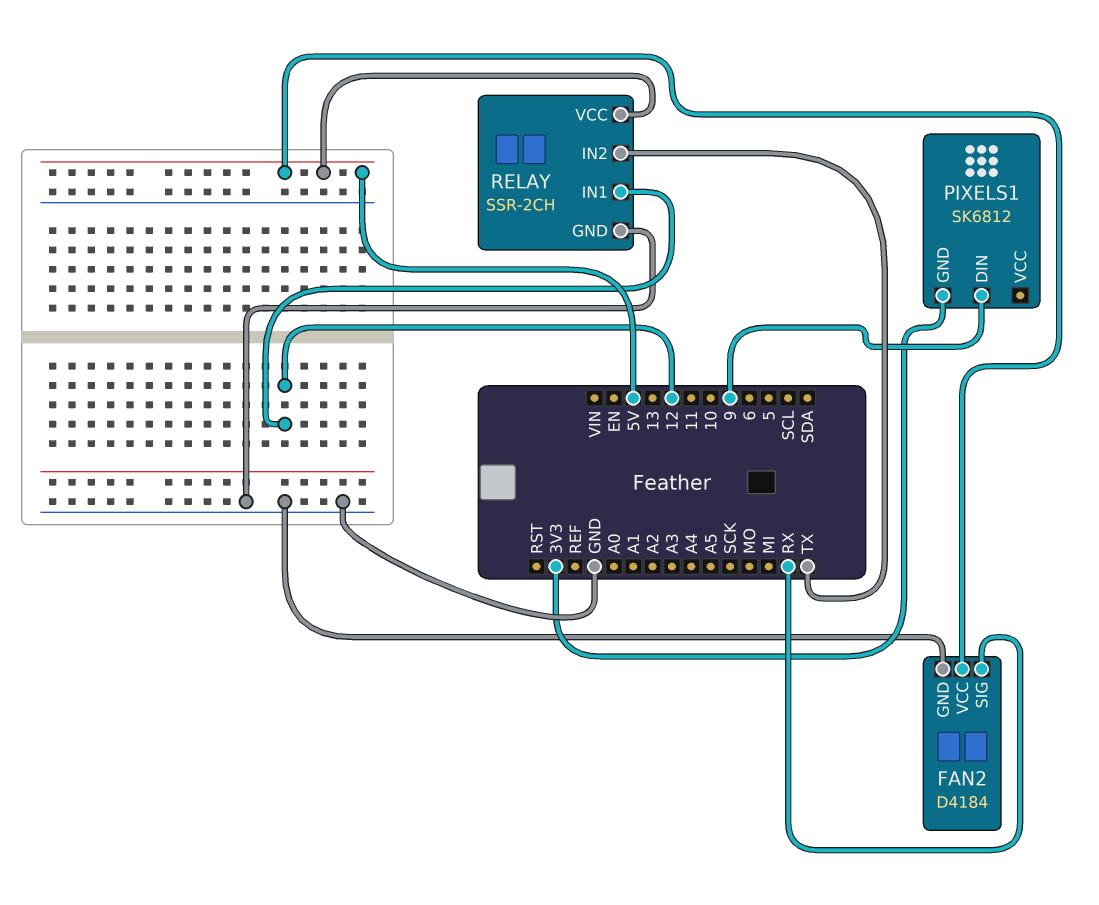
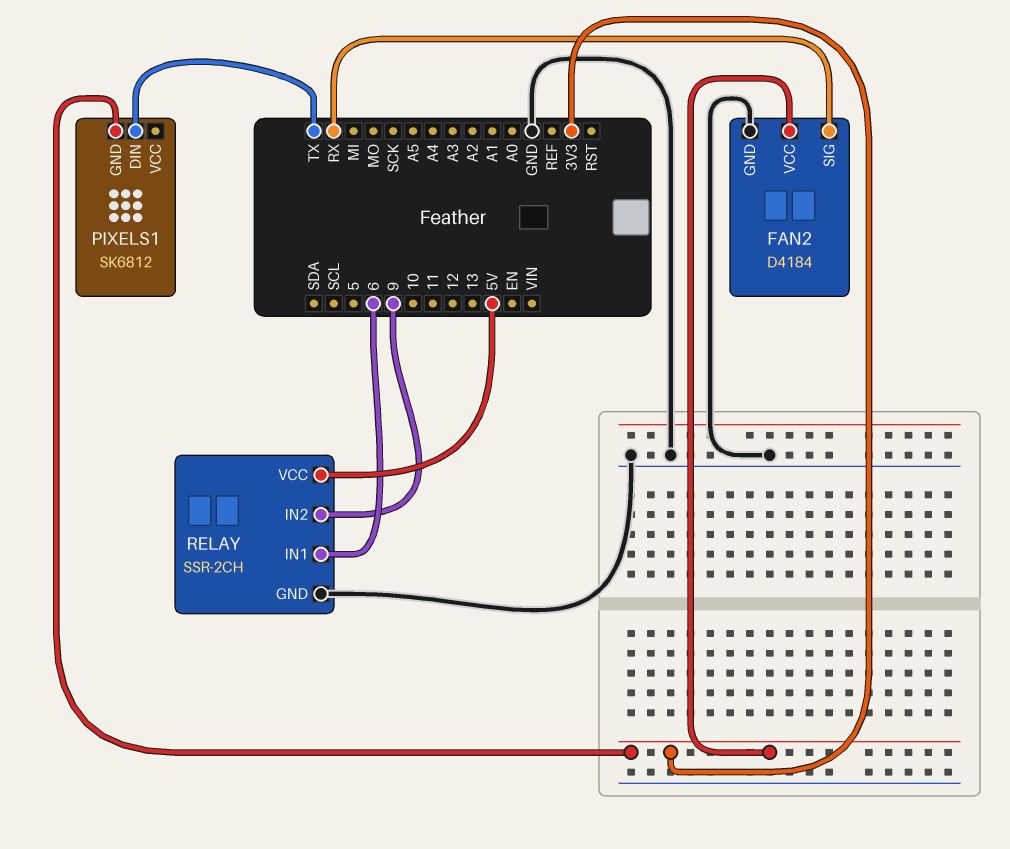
FAN2 pin VCC: 5V -> 3V3
PIXELS1 pin DIN: 9 -> TX
RELAY pin IN1: 12 -> 6
RELAY pin IN2: TX -> 9

